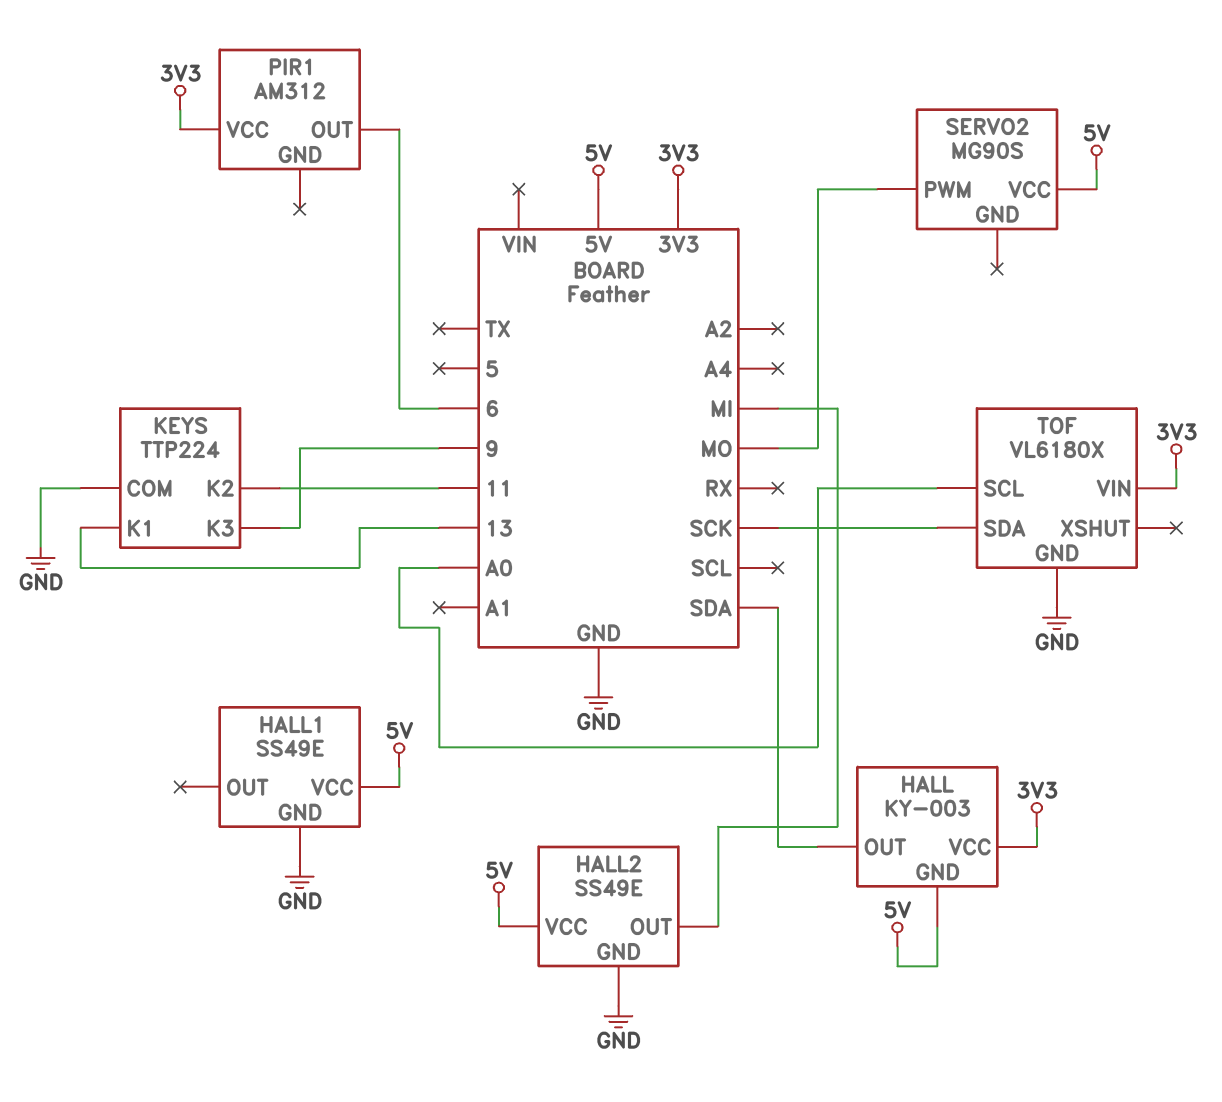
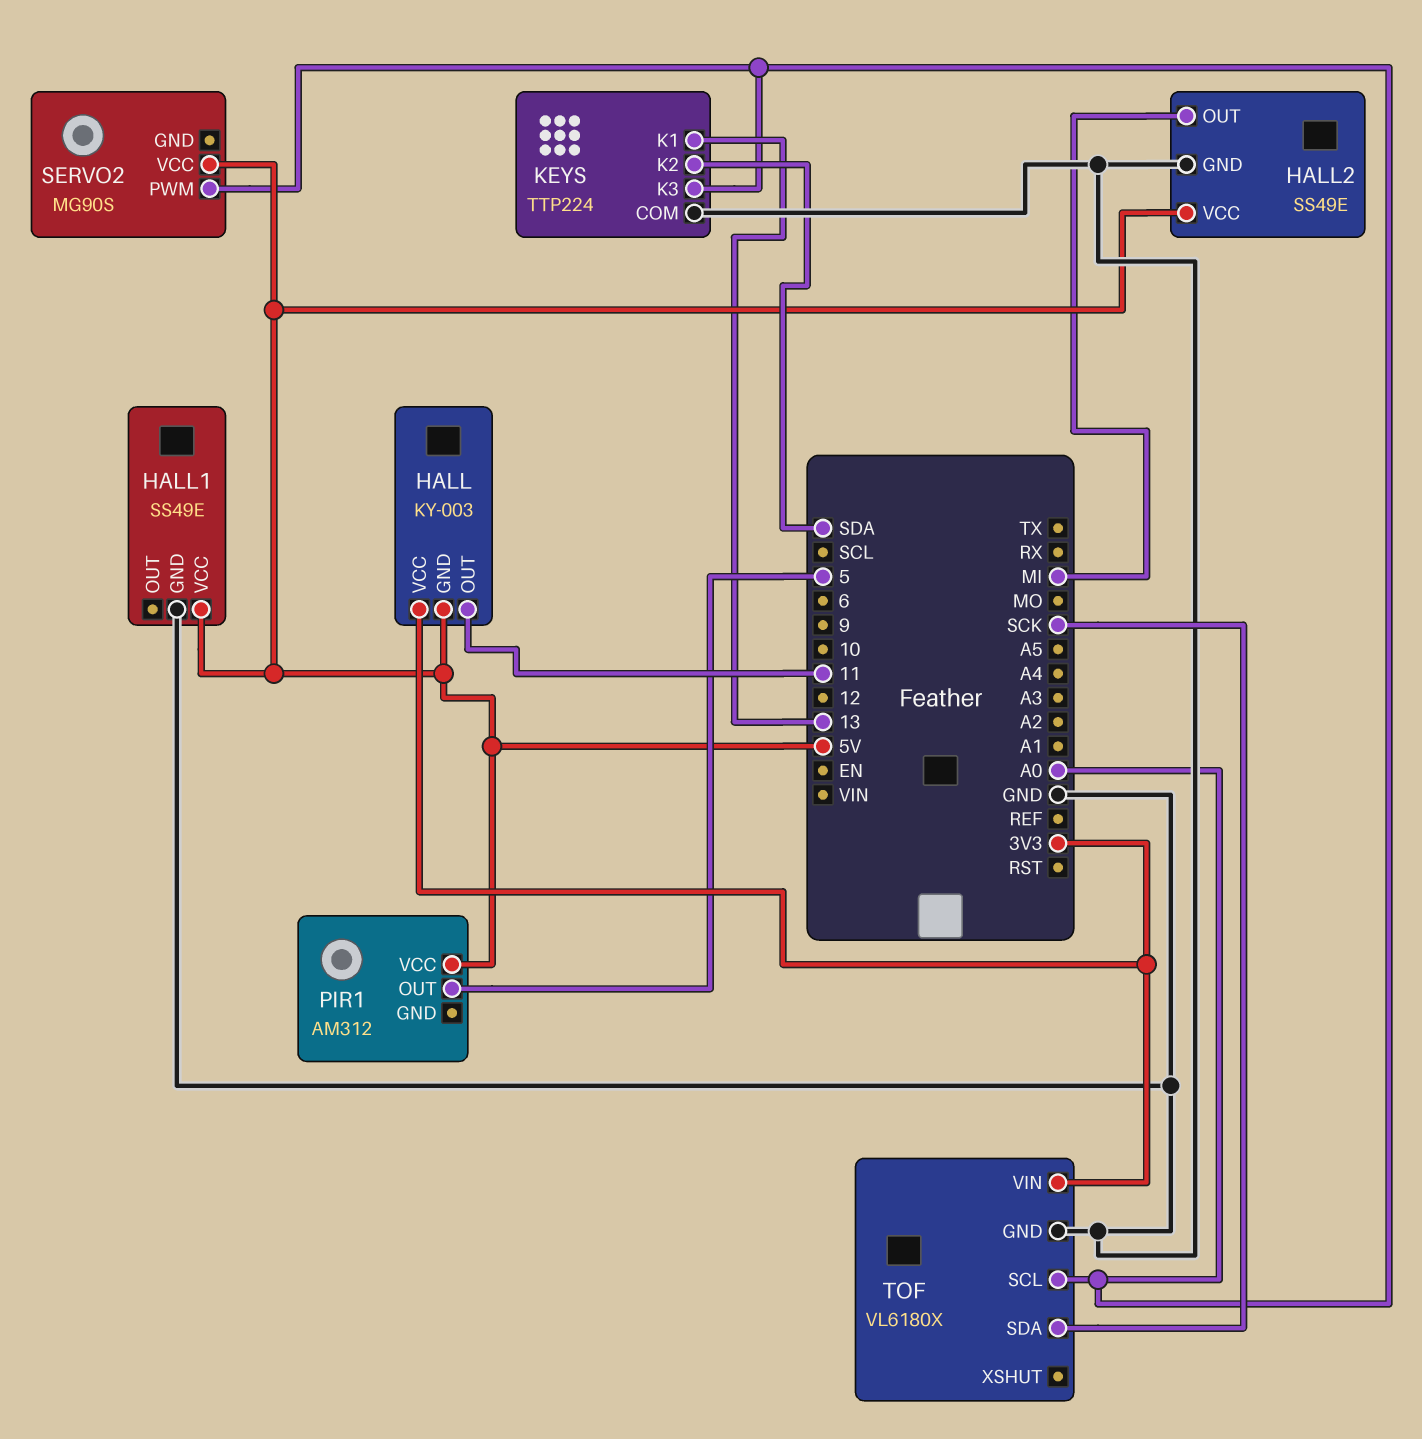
HALL pin OUT: SDA -> 11
KEYS pin K2: 11 -> SDA
KEYS pin K3: 9 -> A0
PIR1 pin OUT: 6 -> 5
PIR1 pin VCC: 3V3 -> 5V
SERVO2 pin PWM: MO -> A0

